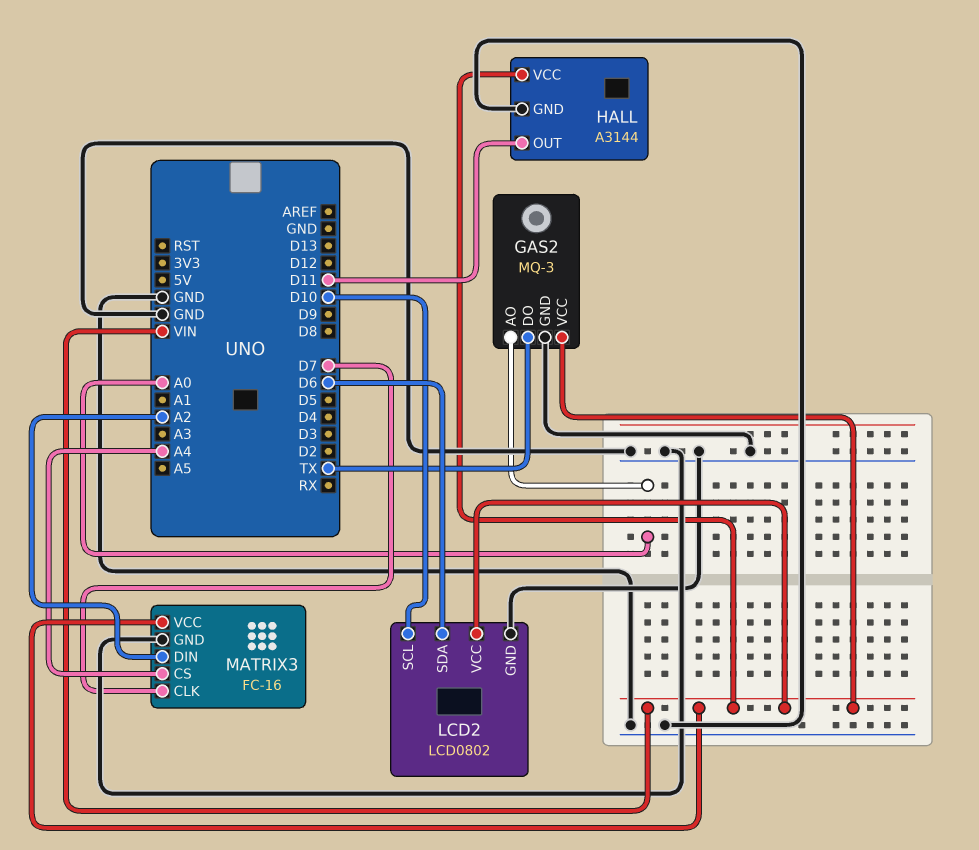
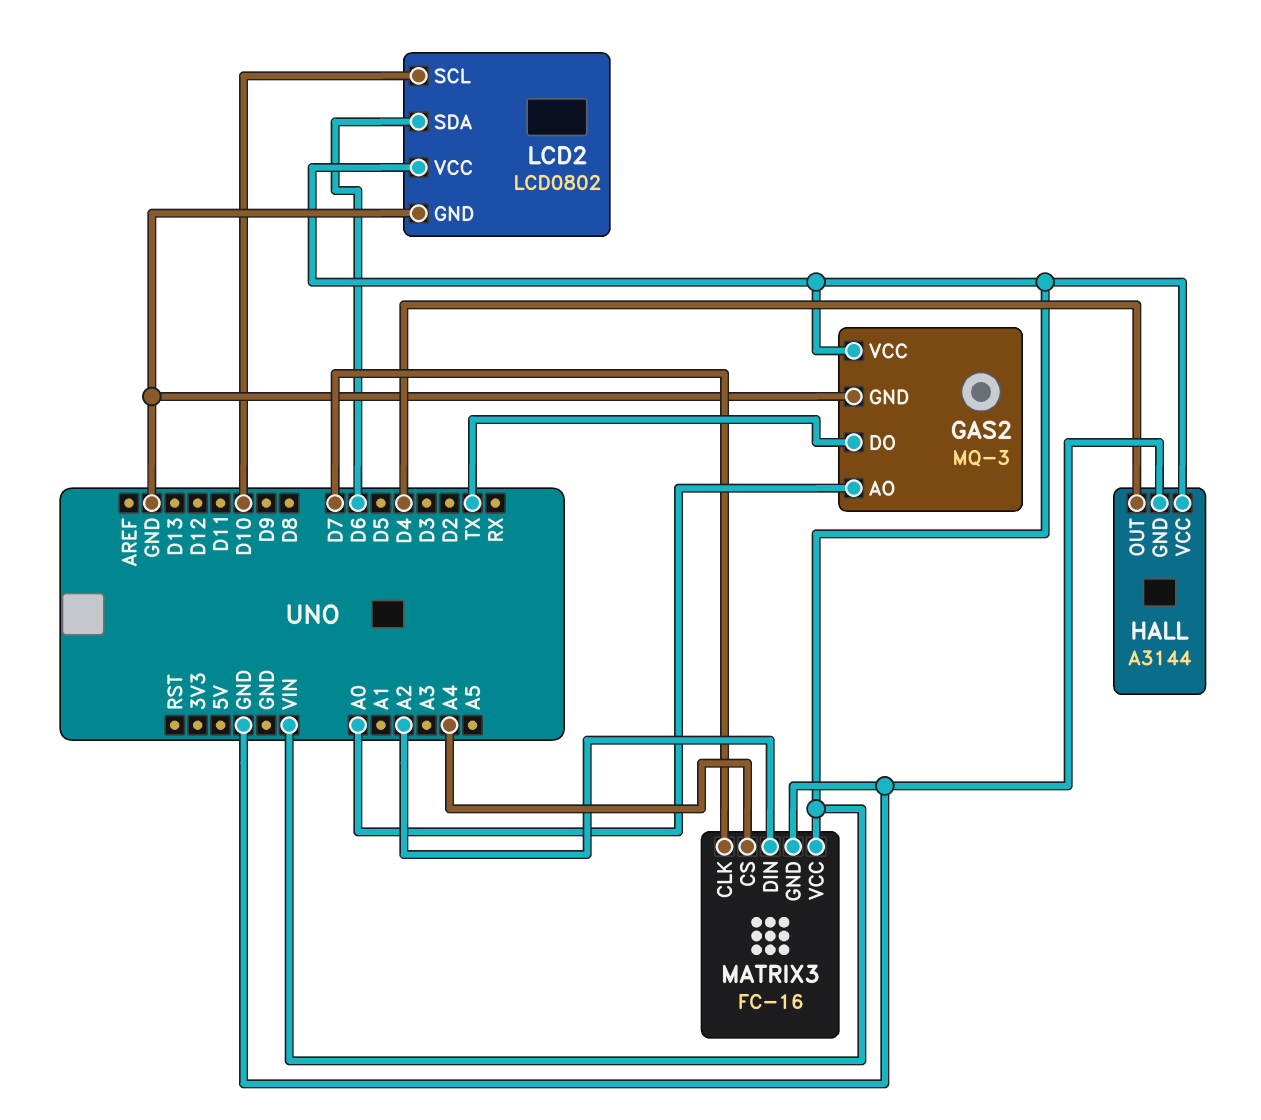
HALL pin OUT: D11 -> D4

